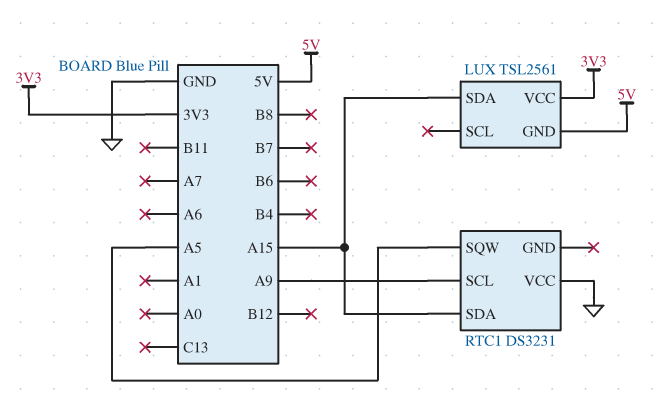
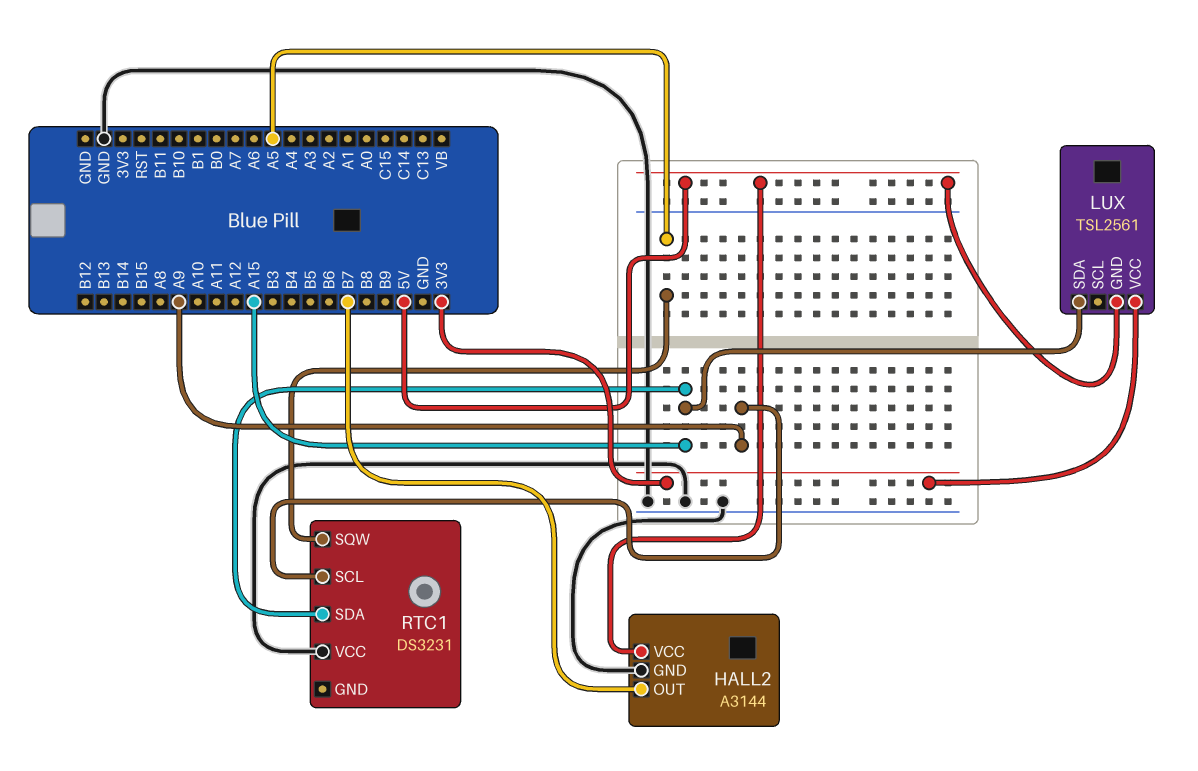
HALL2: none -> A3144
HALL2 pin GND: none -> GND
HALL2 pin OUT: none -> B7
HALL2 pin VCC: none -> 5V

